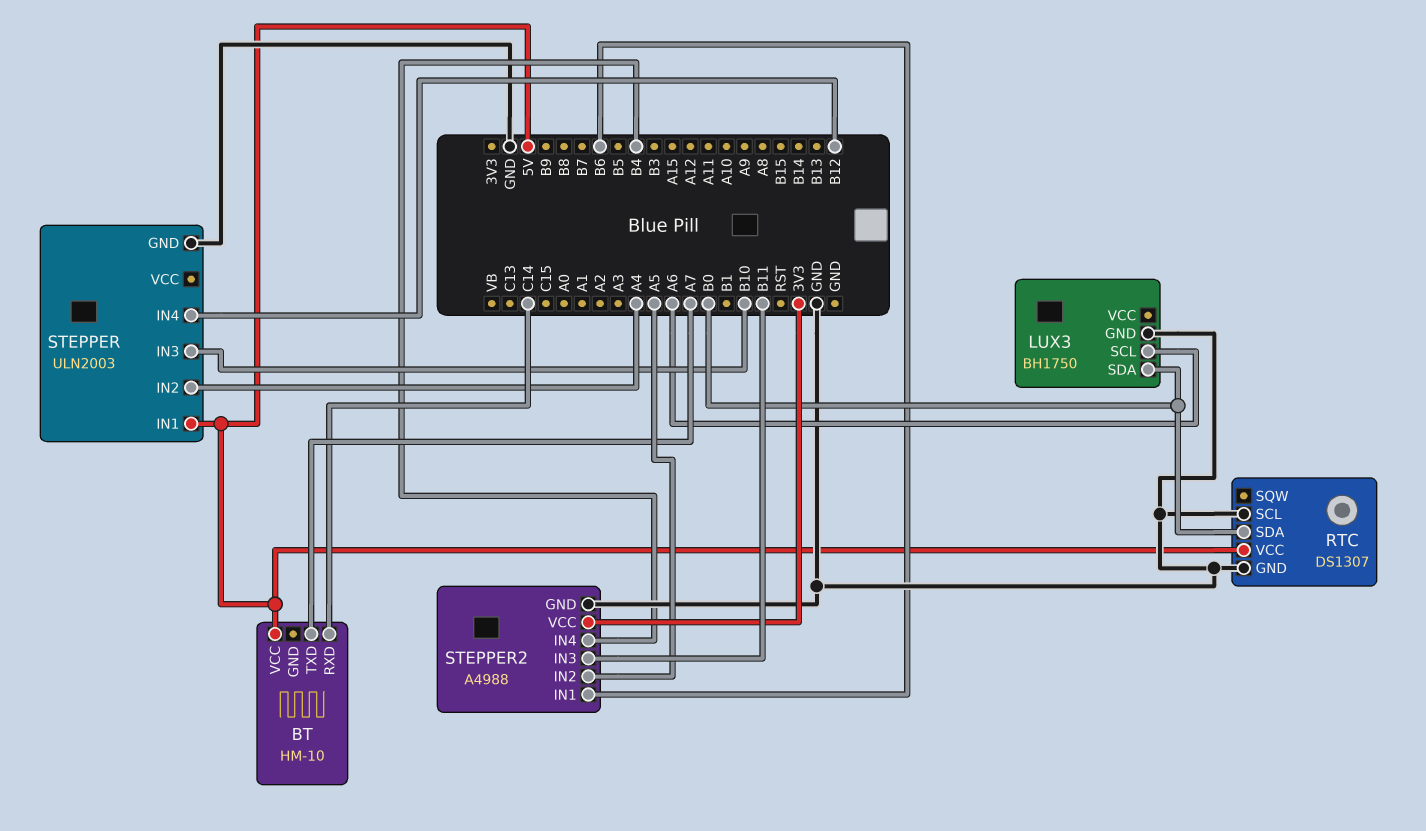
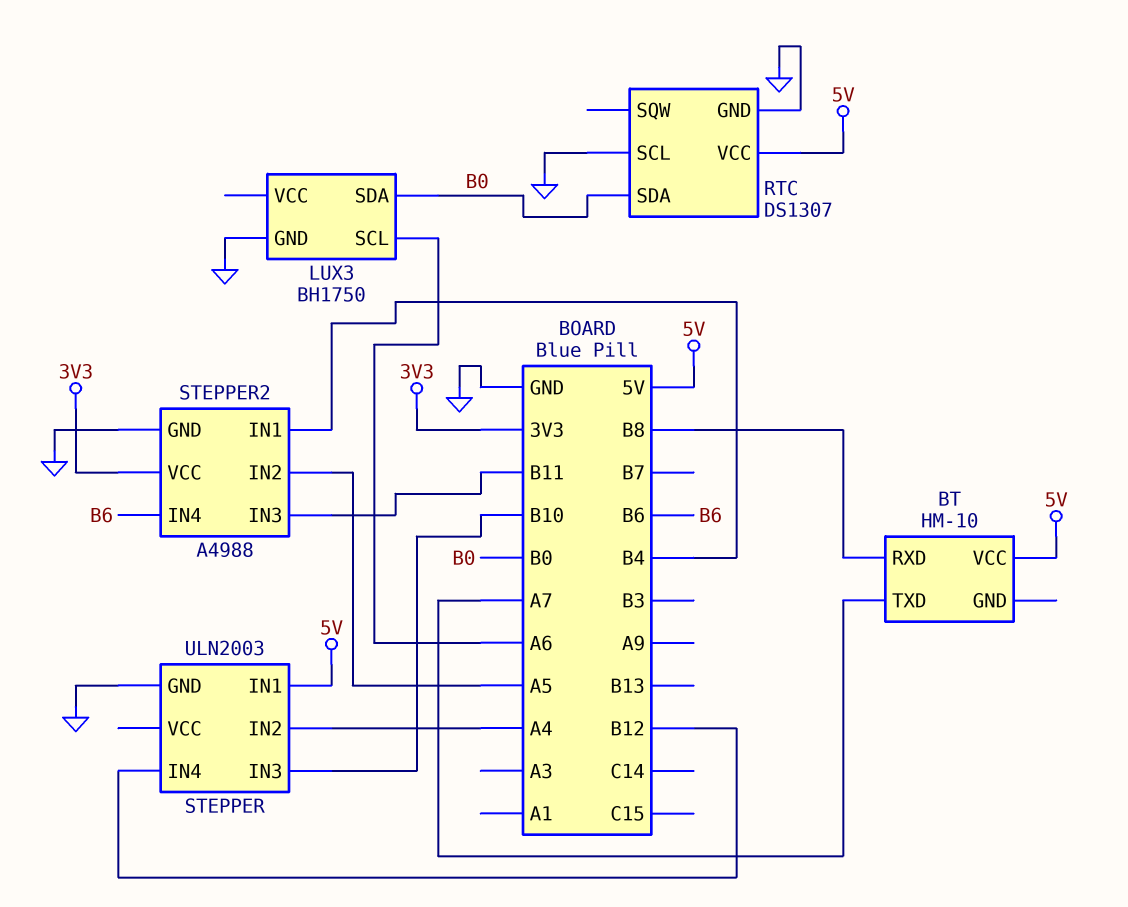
BT pin RXD: C14 -> B8
STEPPER2 pin IN1: B6 -> B4
STEPPER2 pin IN4: B4 -> B6

